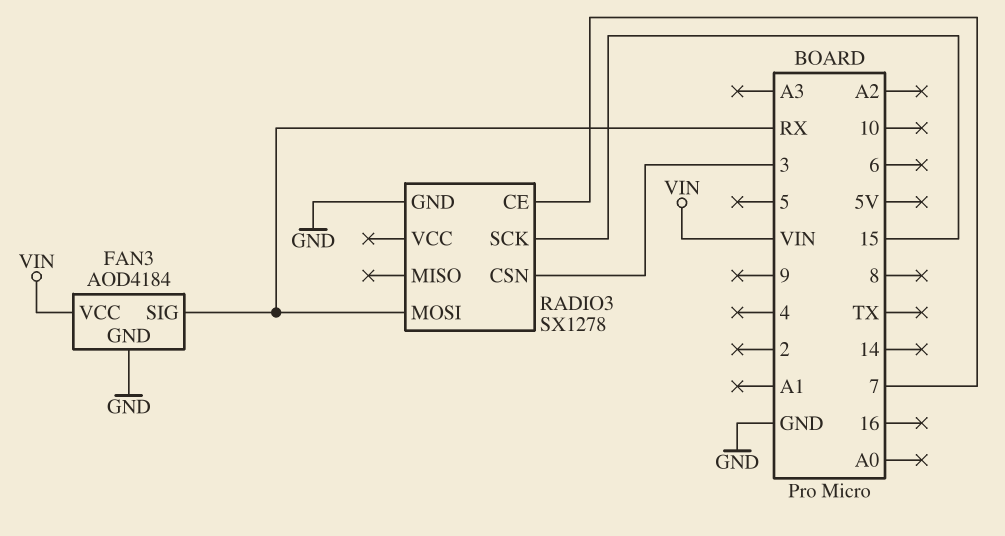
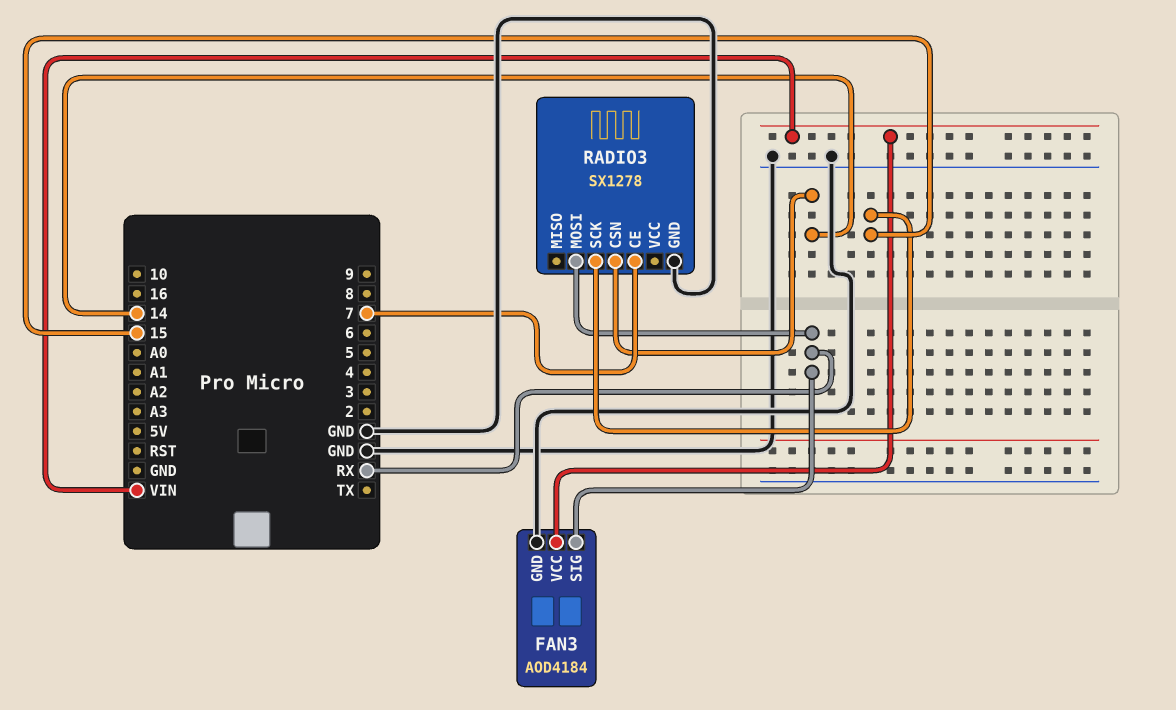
RADIO3 pin CSN: 3 -> 14

